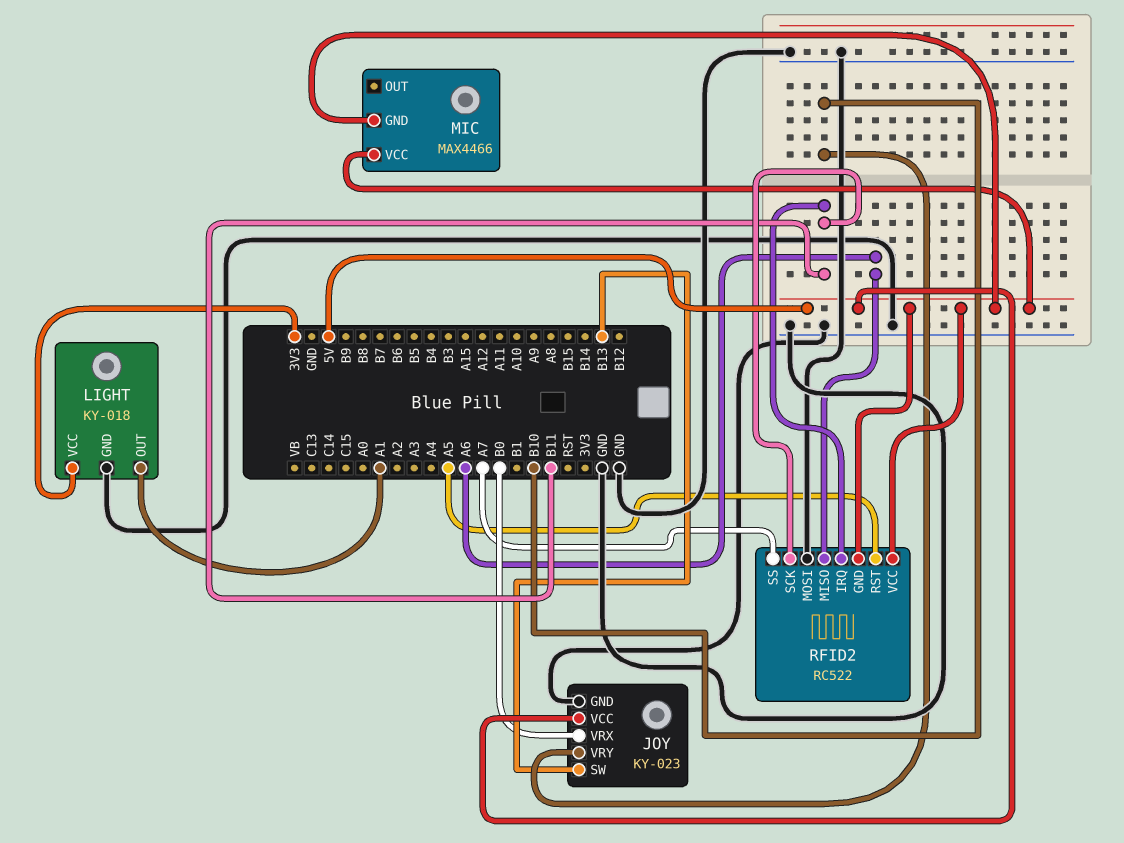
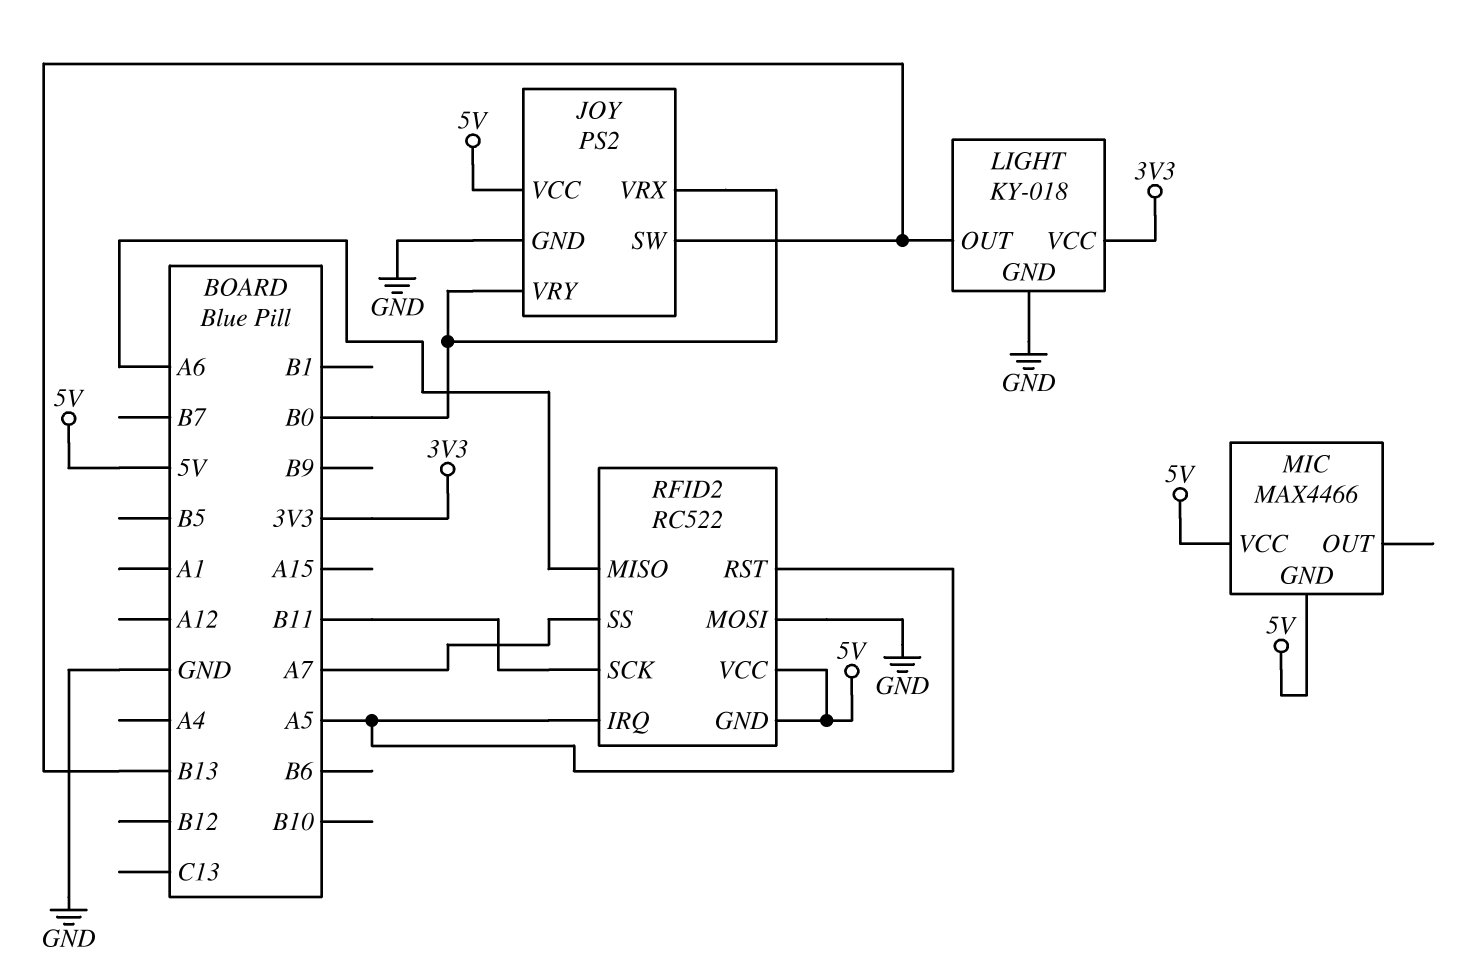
JOY: KY-023 -> PS2
JOY pin VRY: B10 -> B0
LIGHT pin OUT: A1 -> B13
RFID2 pin IRQ: B11 -> A5

